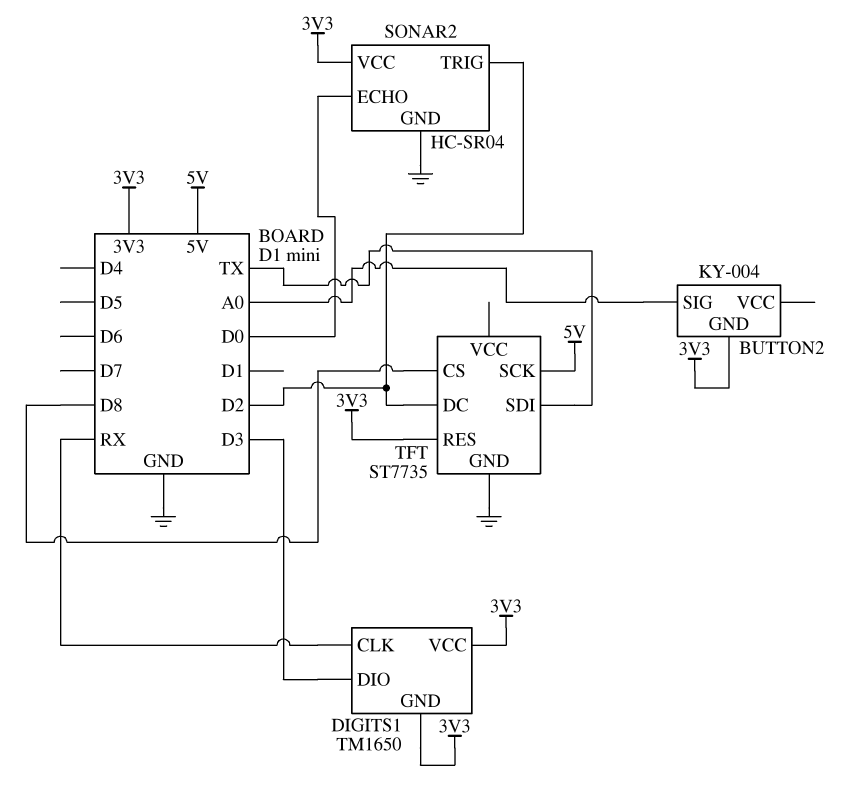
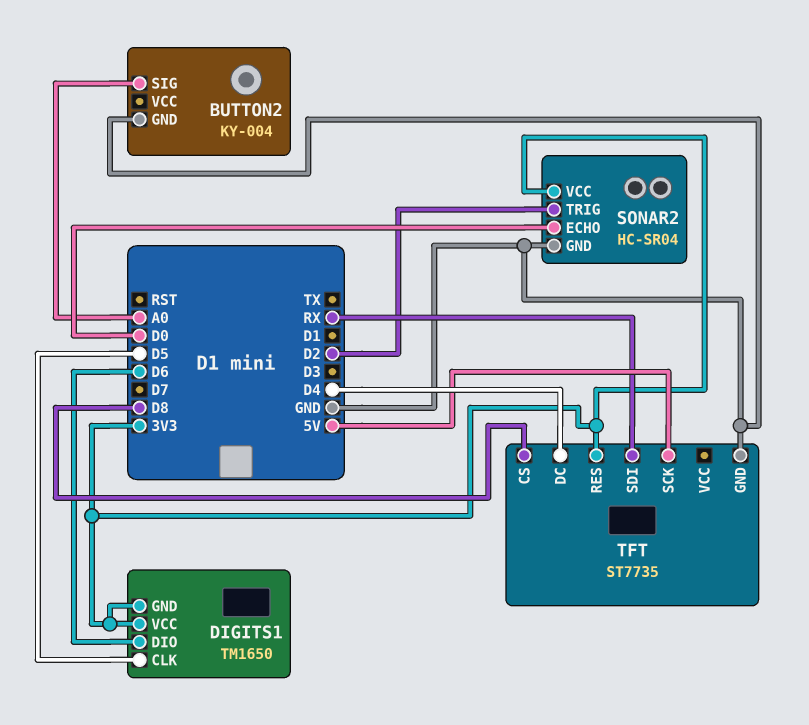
BUTTON2 pin GND: 3V3 -> GND
DIGITS1 pin CLK: RX -> D5
DIGITS1 pin DIO: D3 -> D6
TFT pin DC: D2 -> D4
TFT pin SDI: TX -> RX

